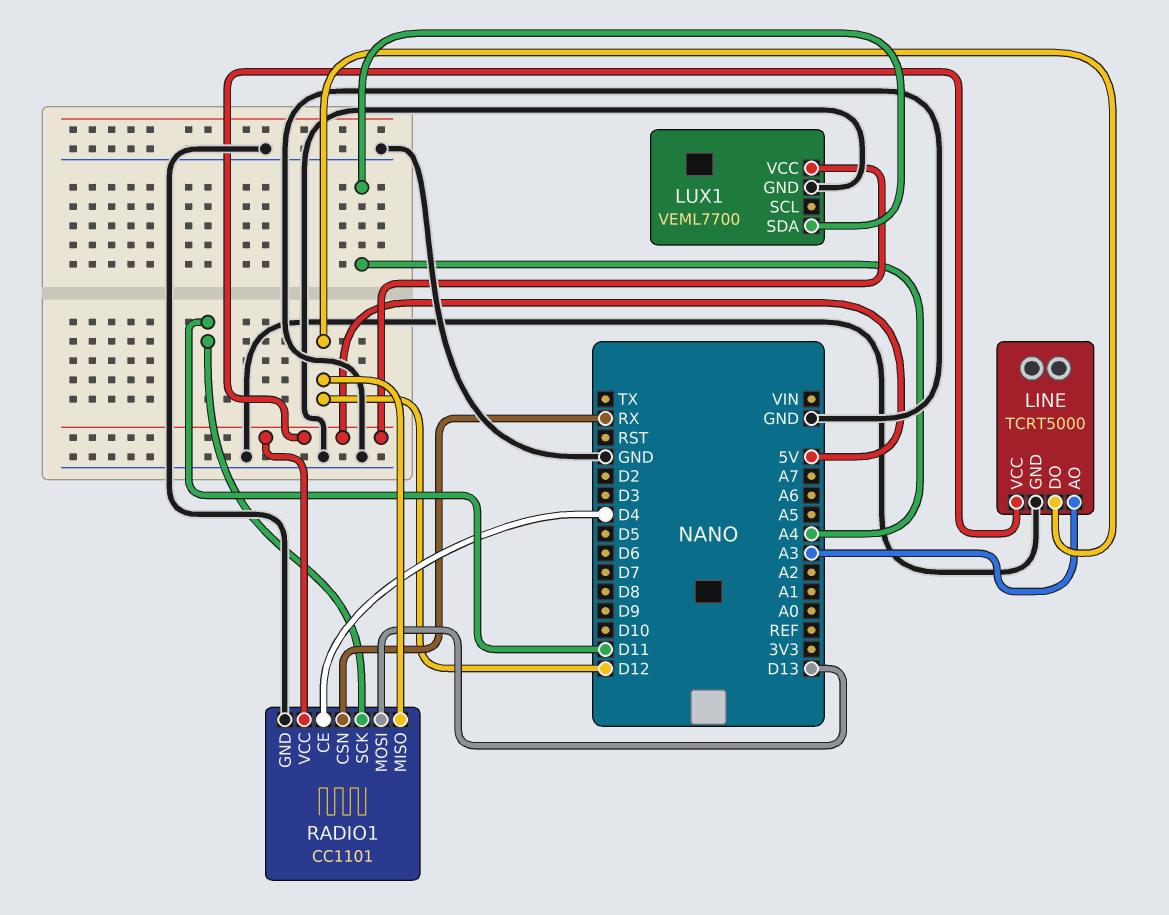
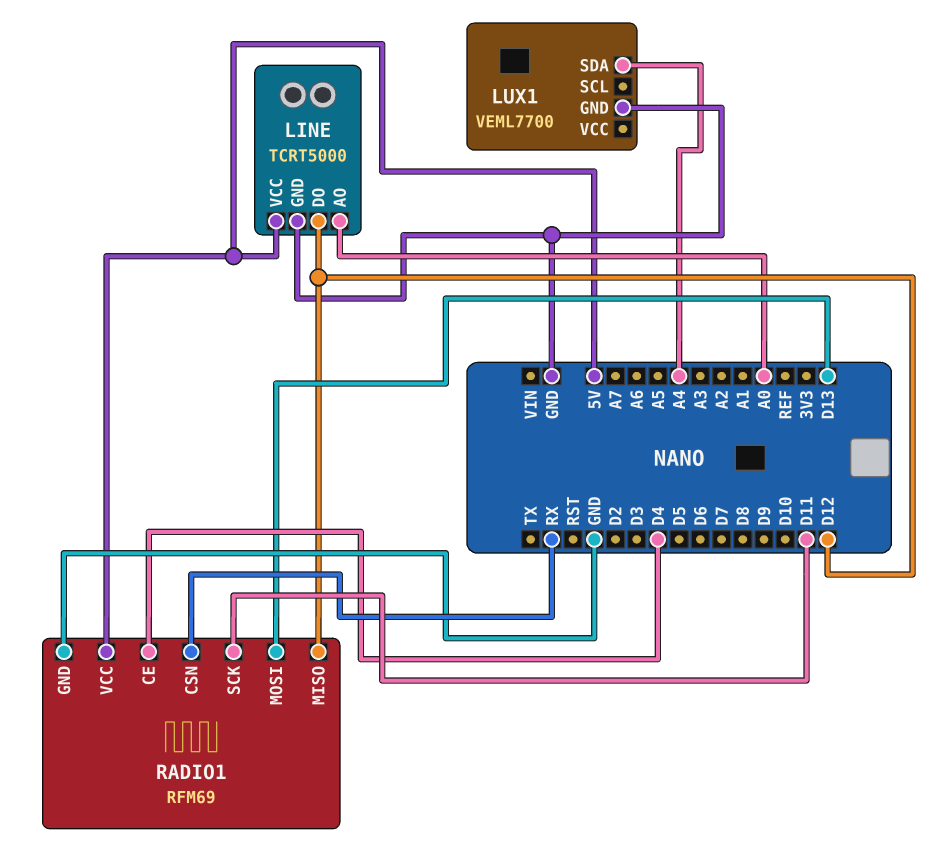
LINE pin AO: A3 -> A0
LUX1 pin VCC: 5V -> none
RADIO1: CC1101 -> RFM69

